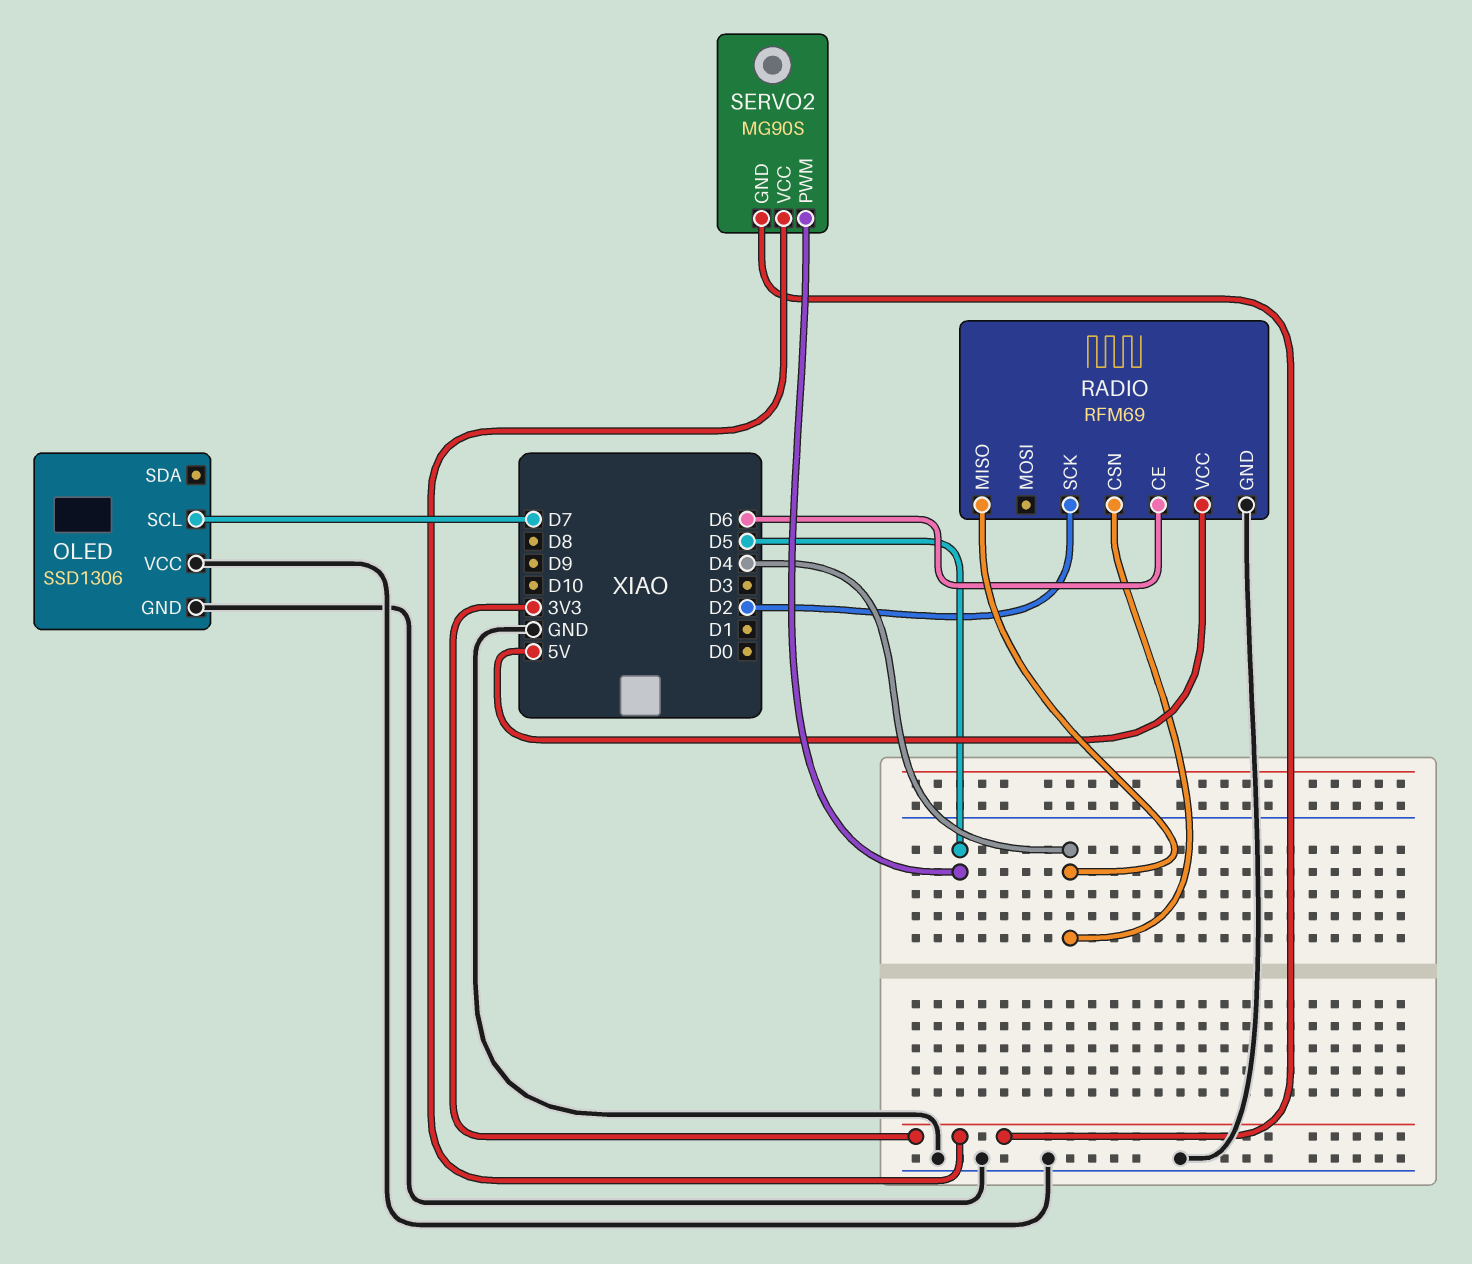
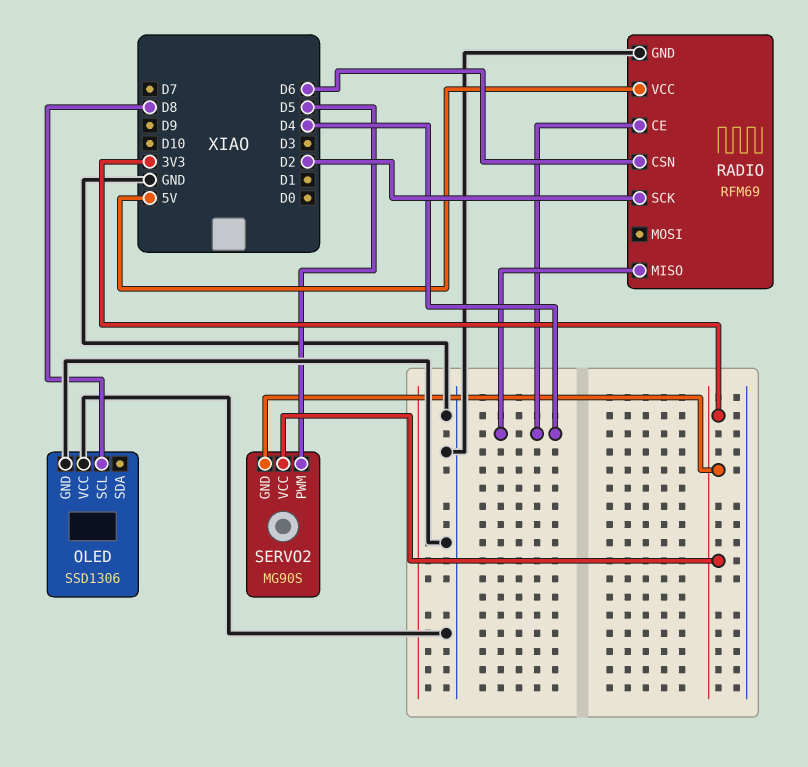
OLED pin SCL: D7 -> D8
RADIO pin CE: D6 -> D4
RADIO pin CSN: D4 -> D6

